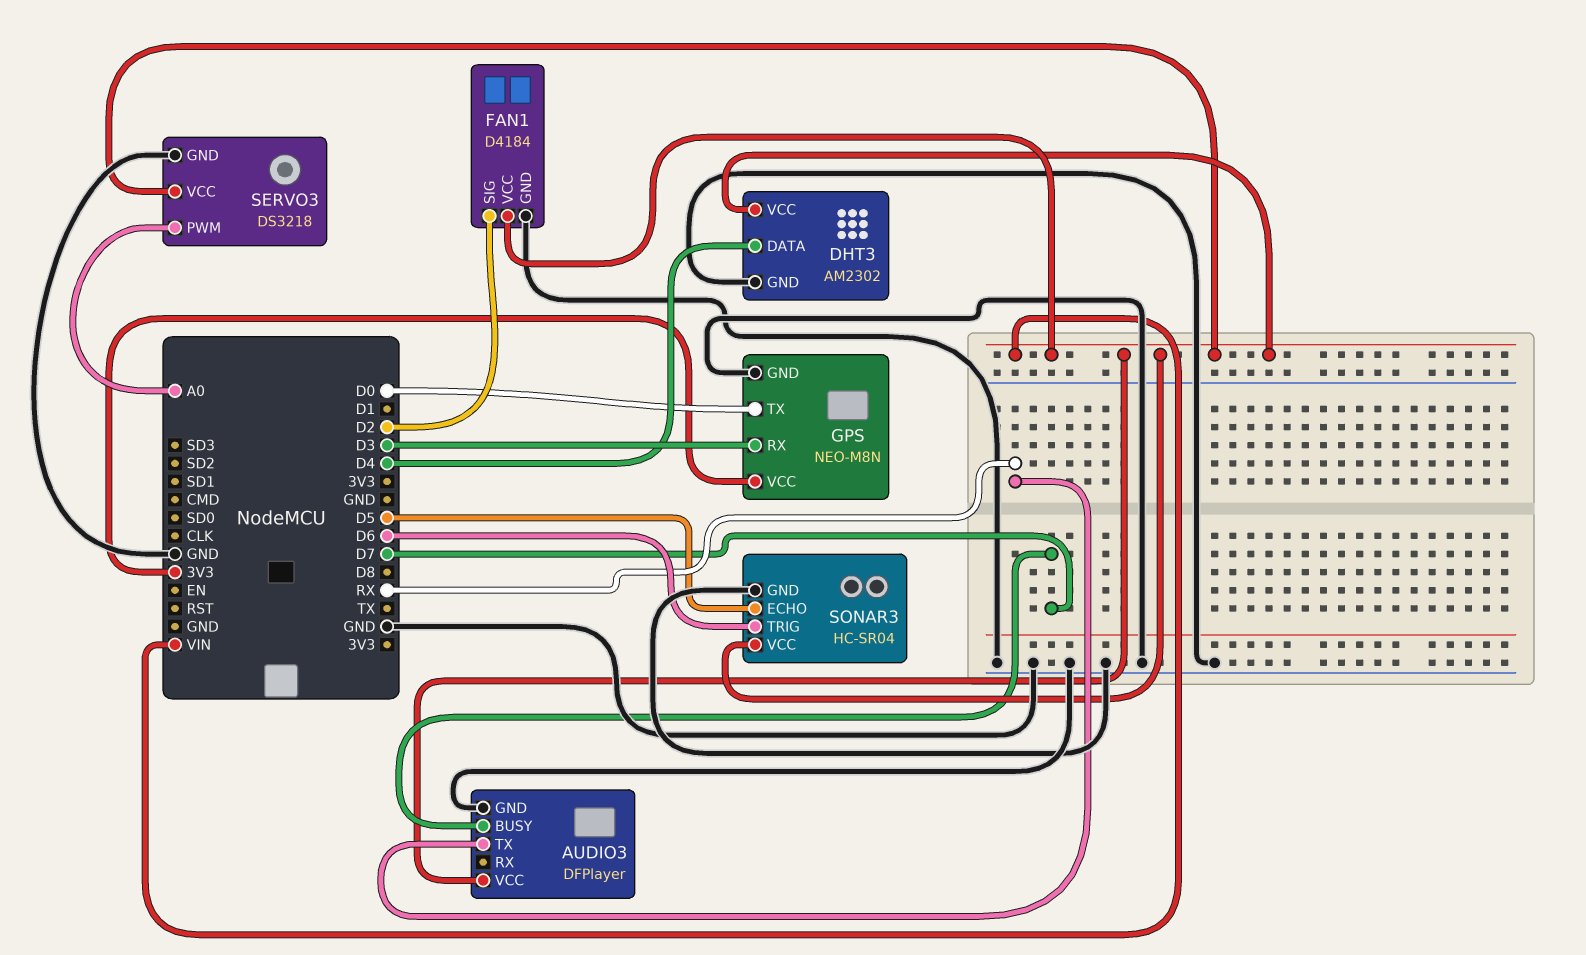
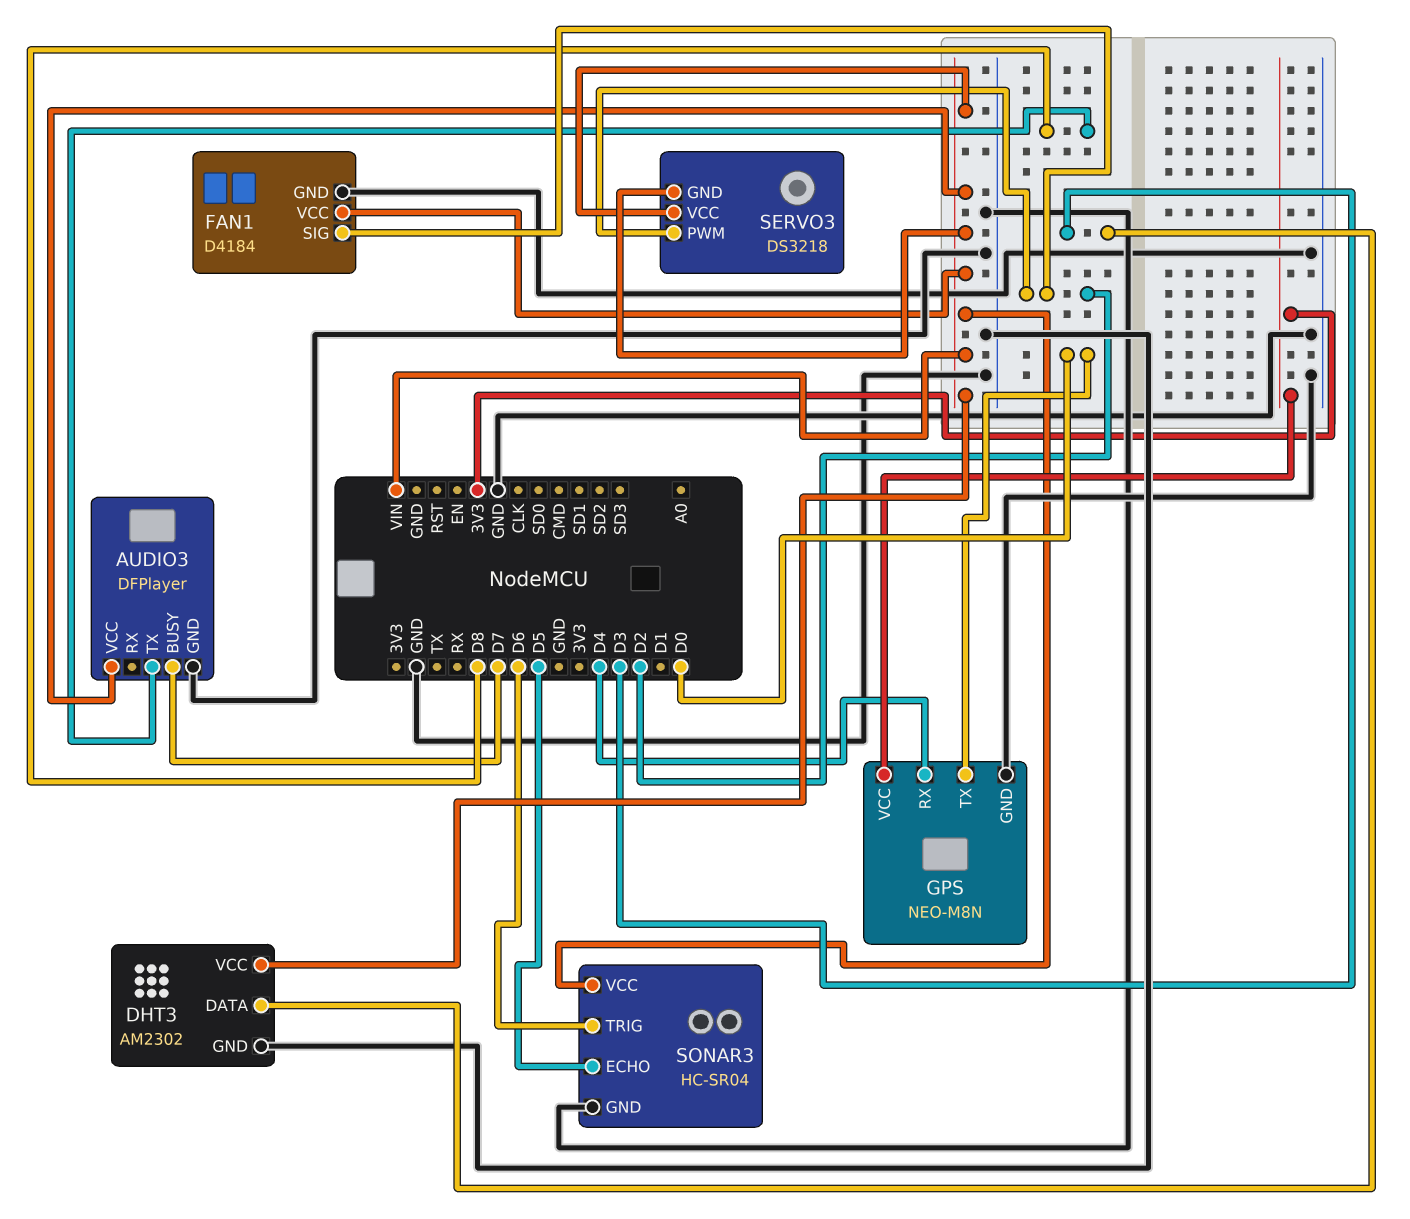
AUDIO3 pin TX: RX -> D8
DHT3 pin DATA: D4 -> D3
GPS pin RX: D3 -> D4
SERVO3 pin GND: GND -> VIN
SERVO3 pin PWM: A0 -> D2

